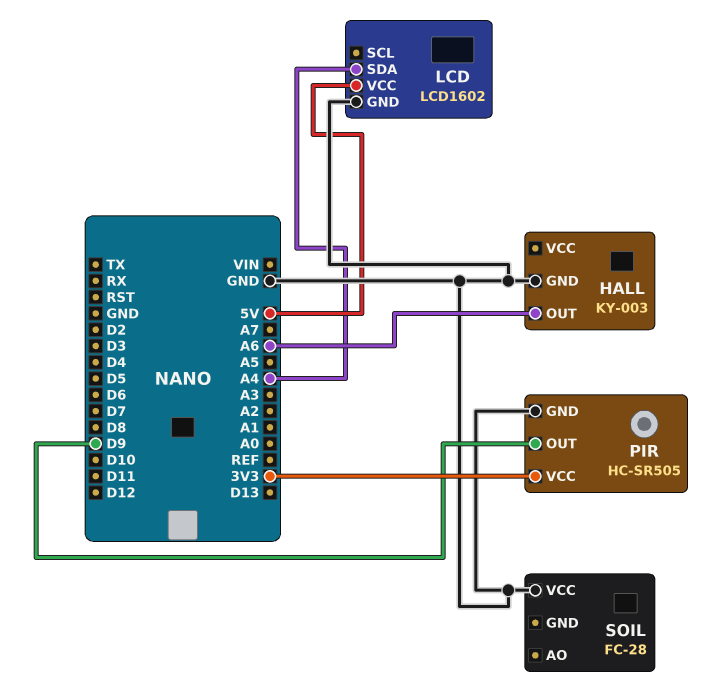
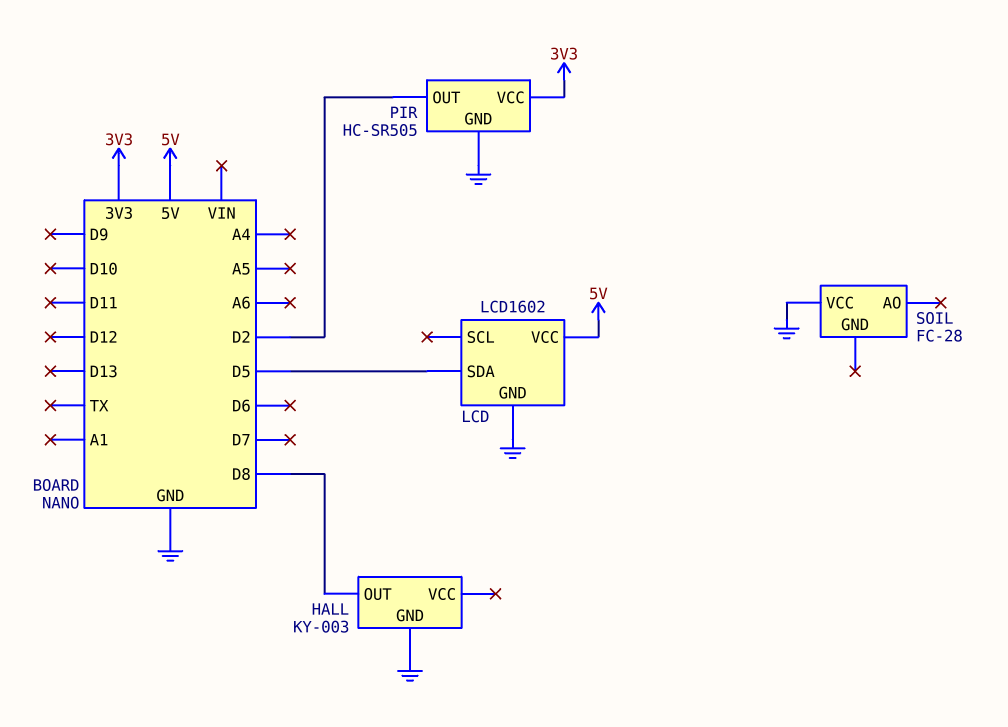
HALL pin OUT: A6 -> D8
LCD pin SDA: A4 -> D5
PIR pin OUT: D9 -> D2

